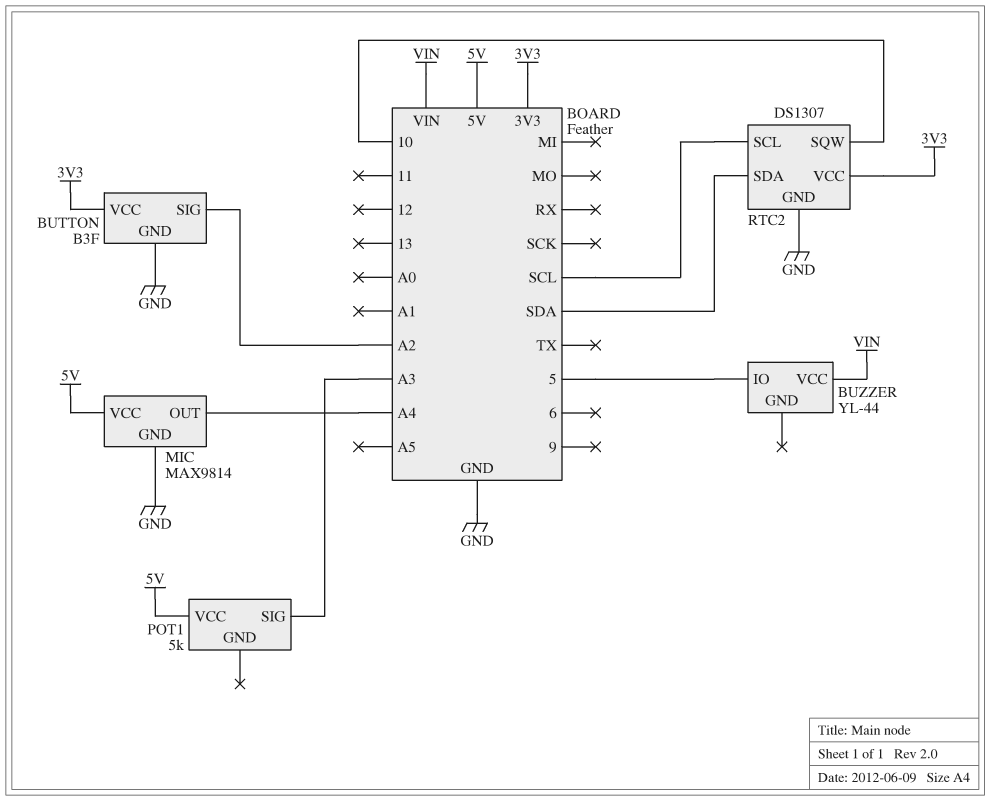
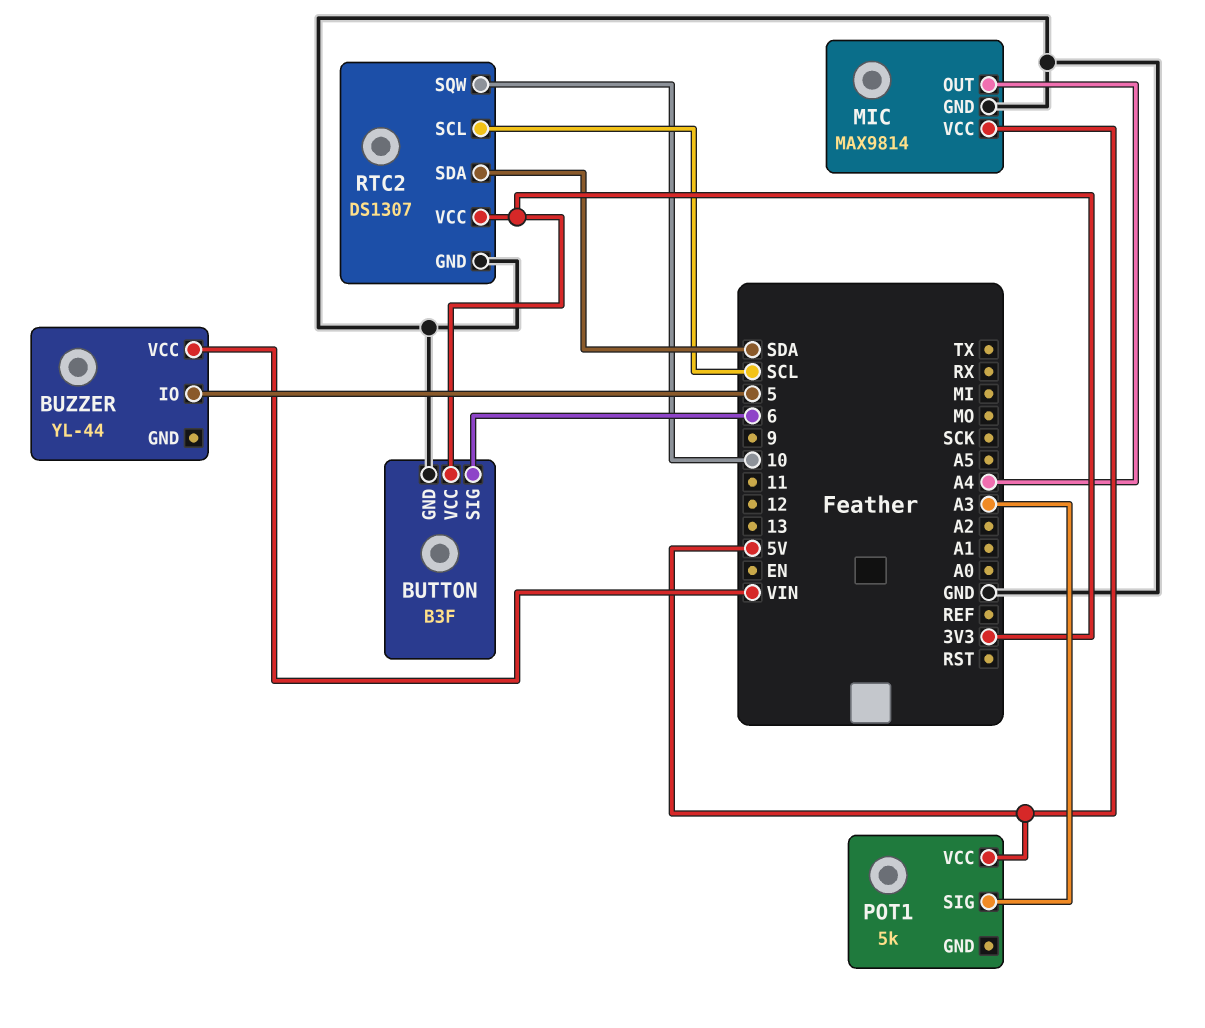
BUTTON pin SIG: A2 -> 6

